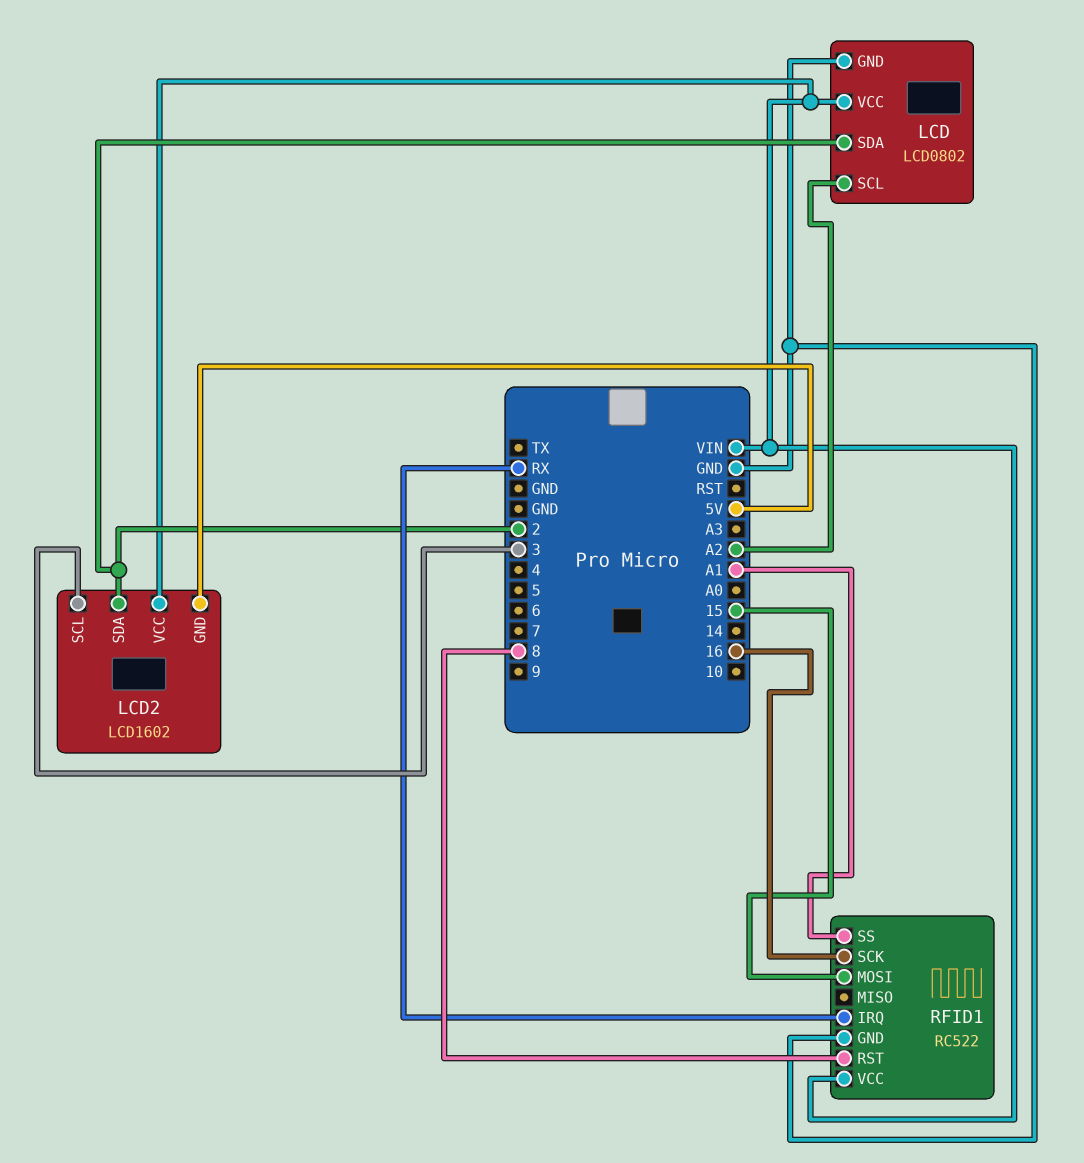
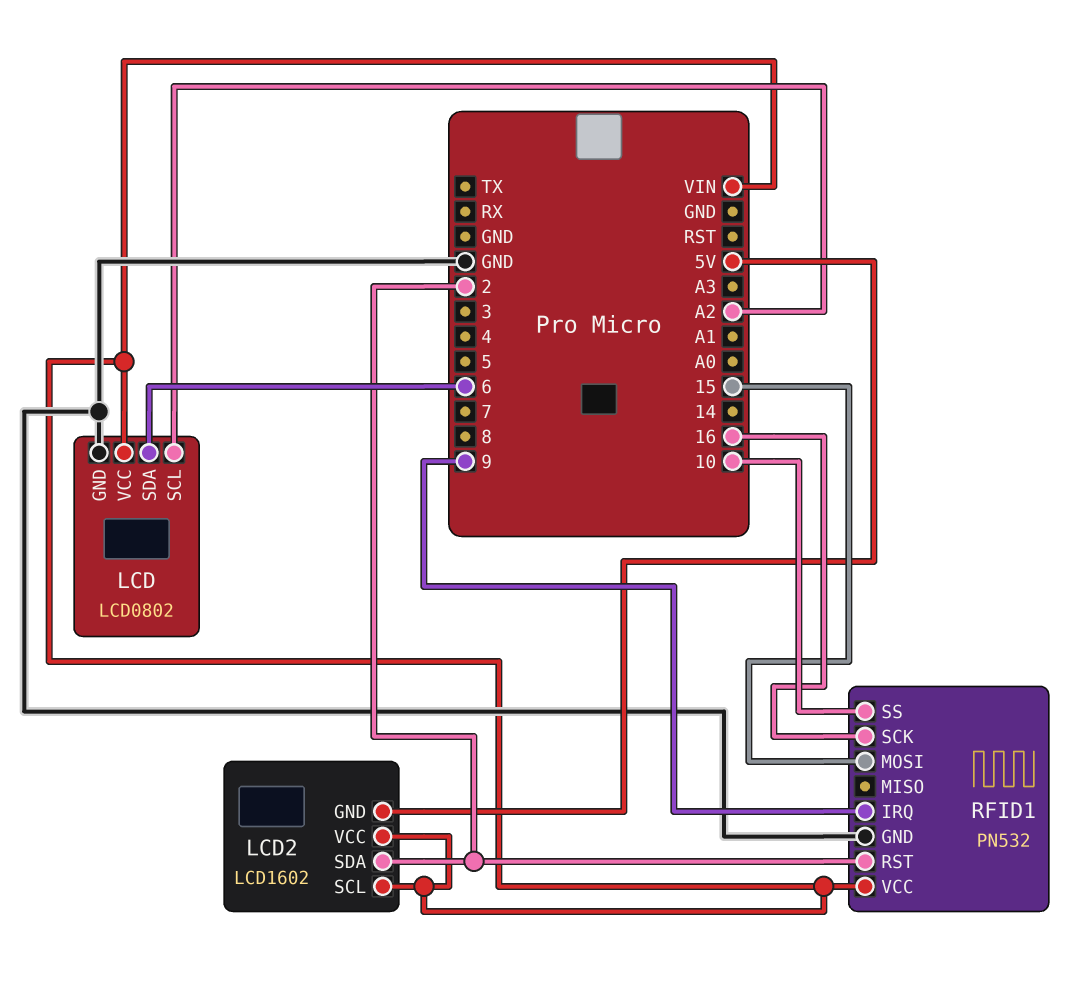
LCD pin SDA: 2 -> 6
LCD2 pin SCL: 3 -> VIN
RFID1: RC522 -> PN532
RFID1 pin IRQ: RX -> 9
RFID1 pin RST: 8 -> 2
RFID1 pin SS: A1 -> 10

